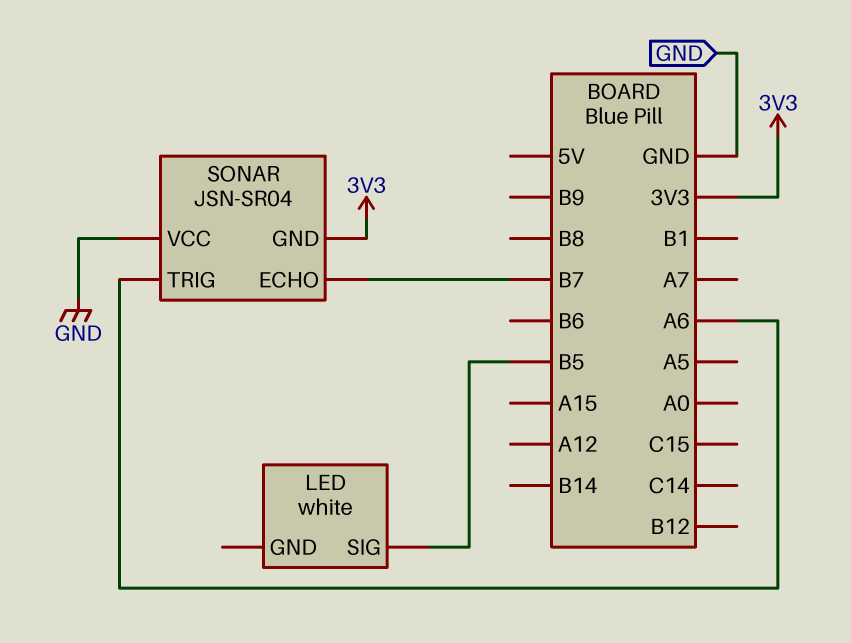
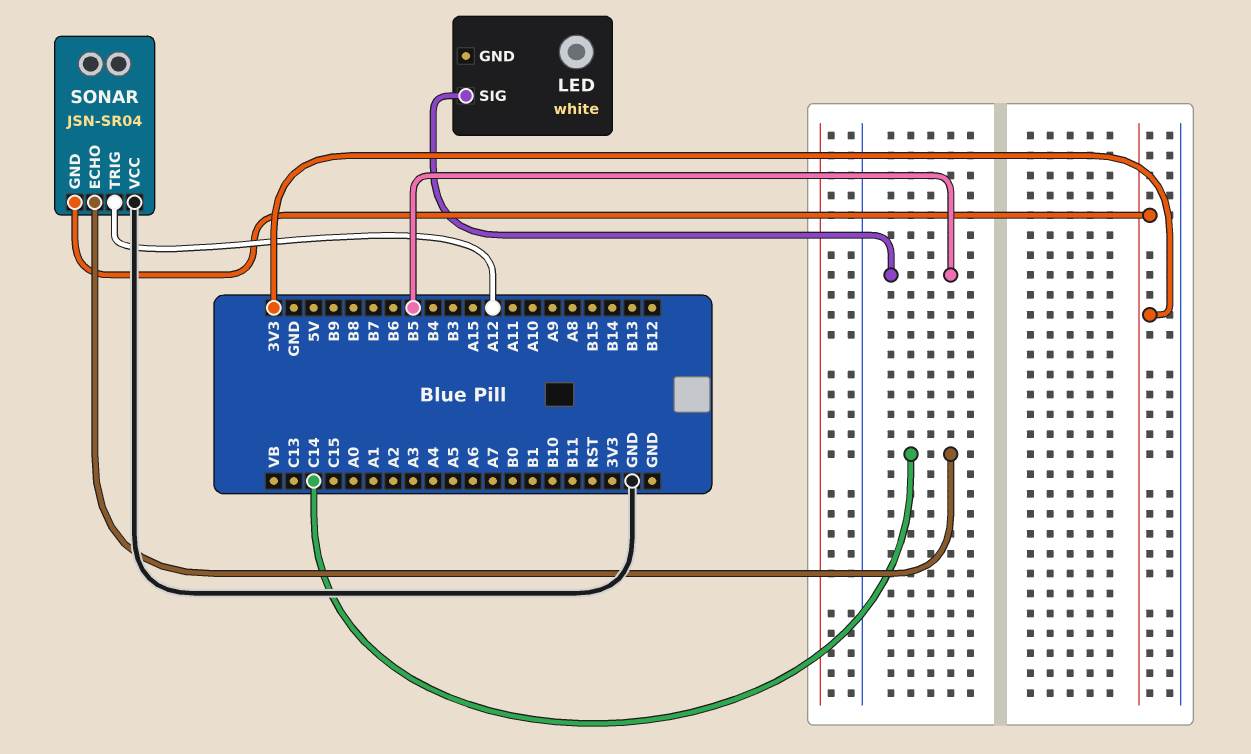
SONAR pin ECHO: B7 -> C14
SONAR pin TRIG: A6 -> A12

